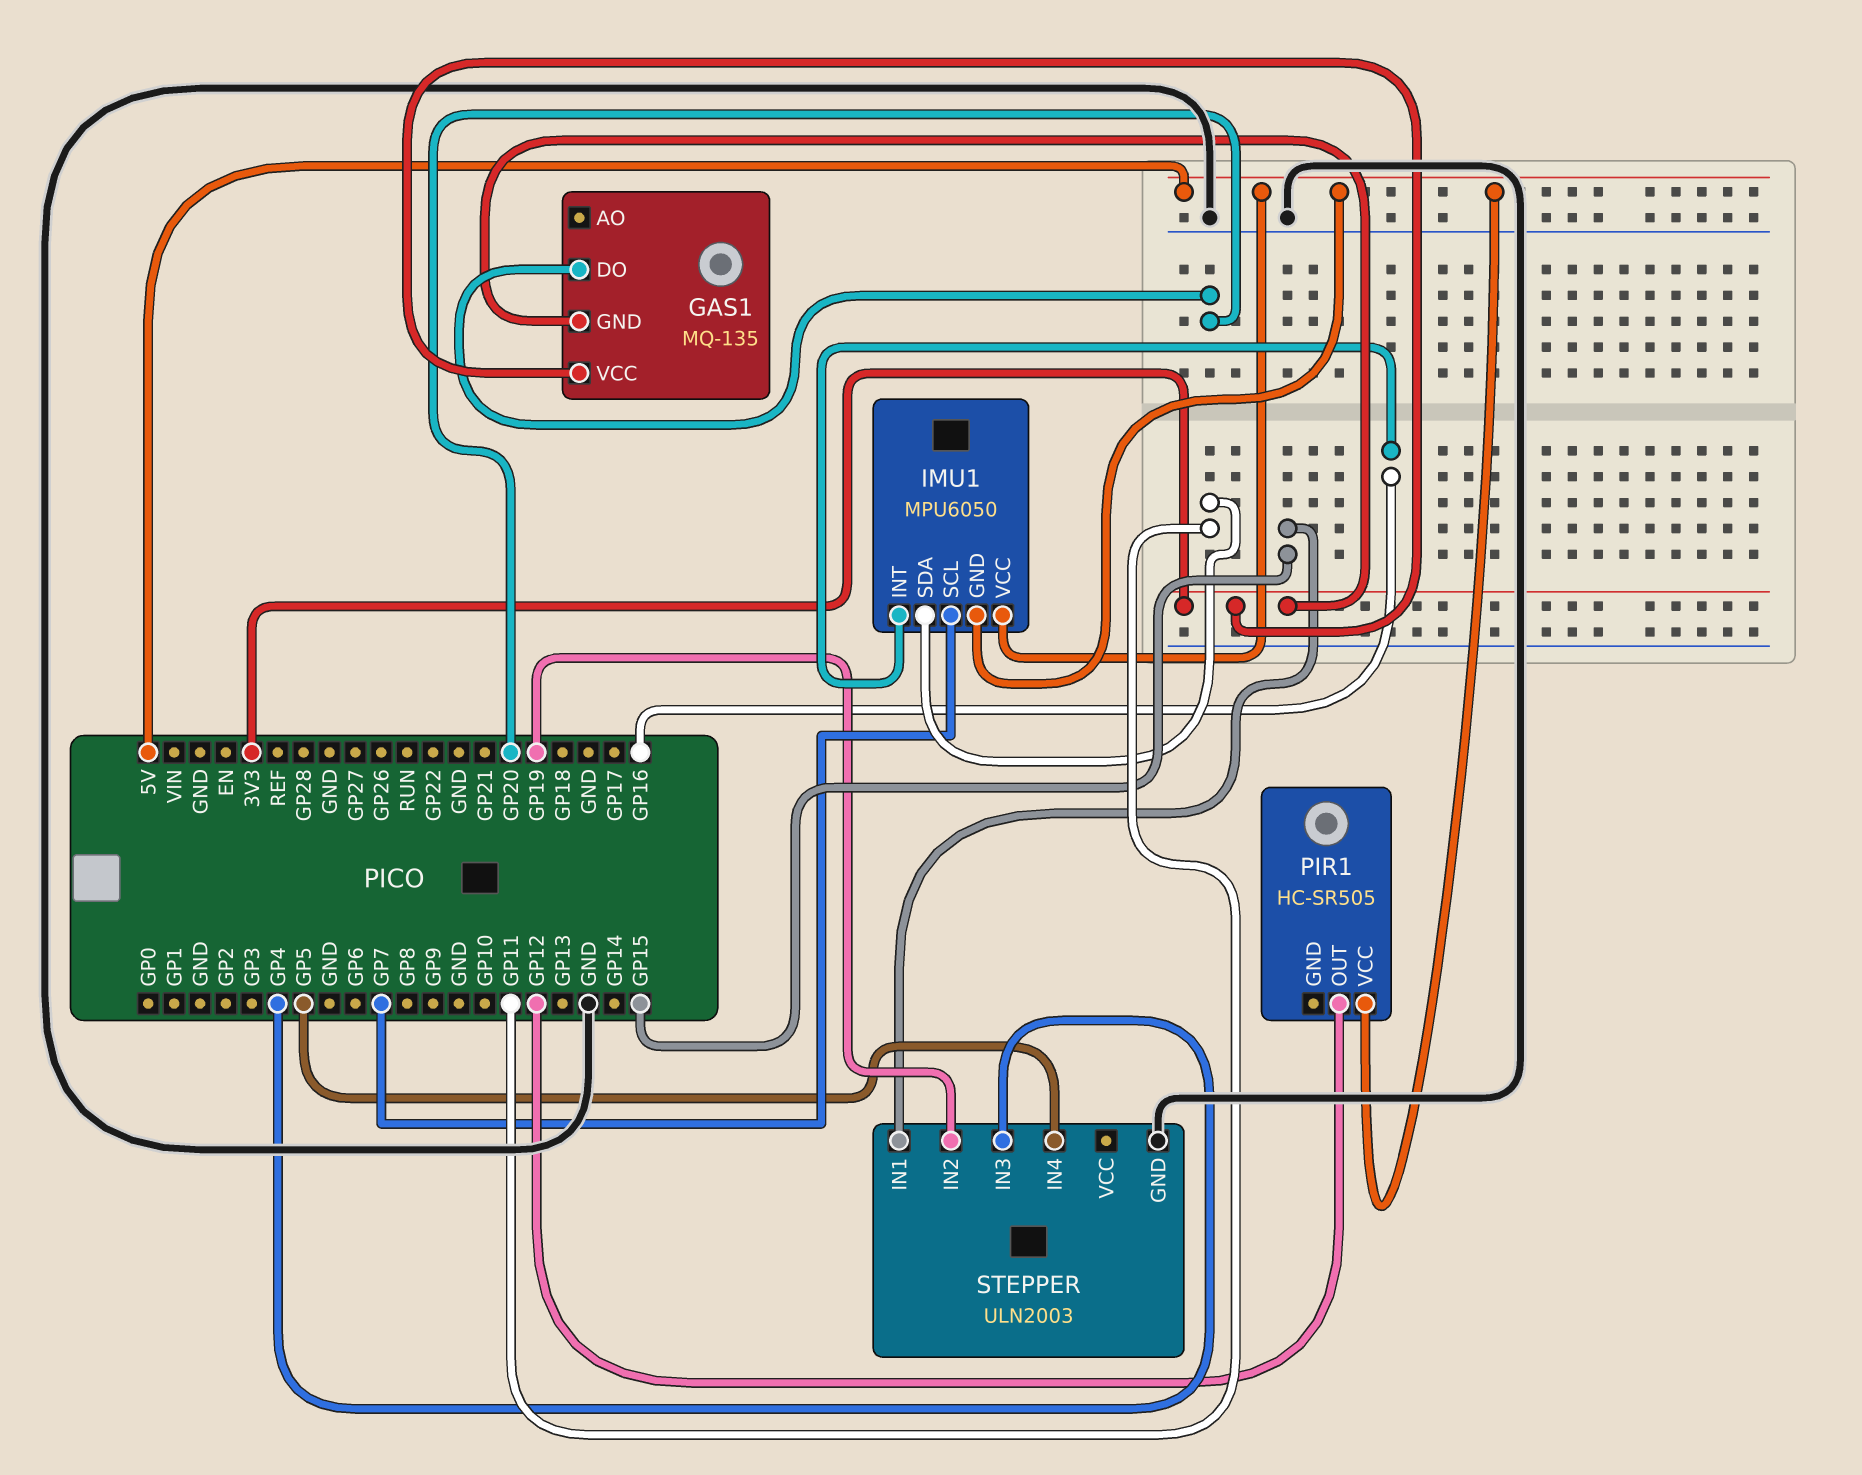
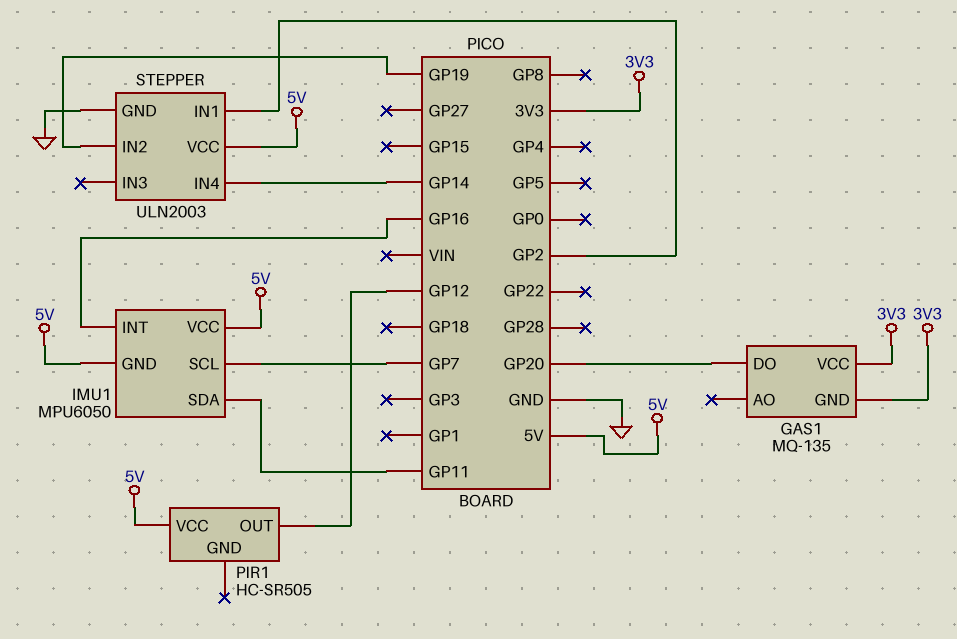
STEPPER pin IN1: GP15 -> GP2
STEPPER pin IN3: GP4 -> none
STEPPER pin IN4: GP5 -> GP14
STEPPER pin VCC: none -> 5V

